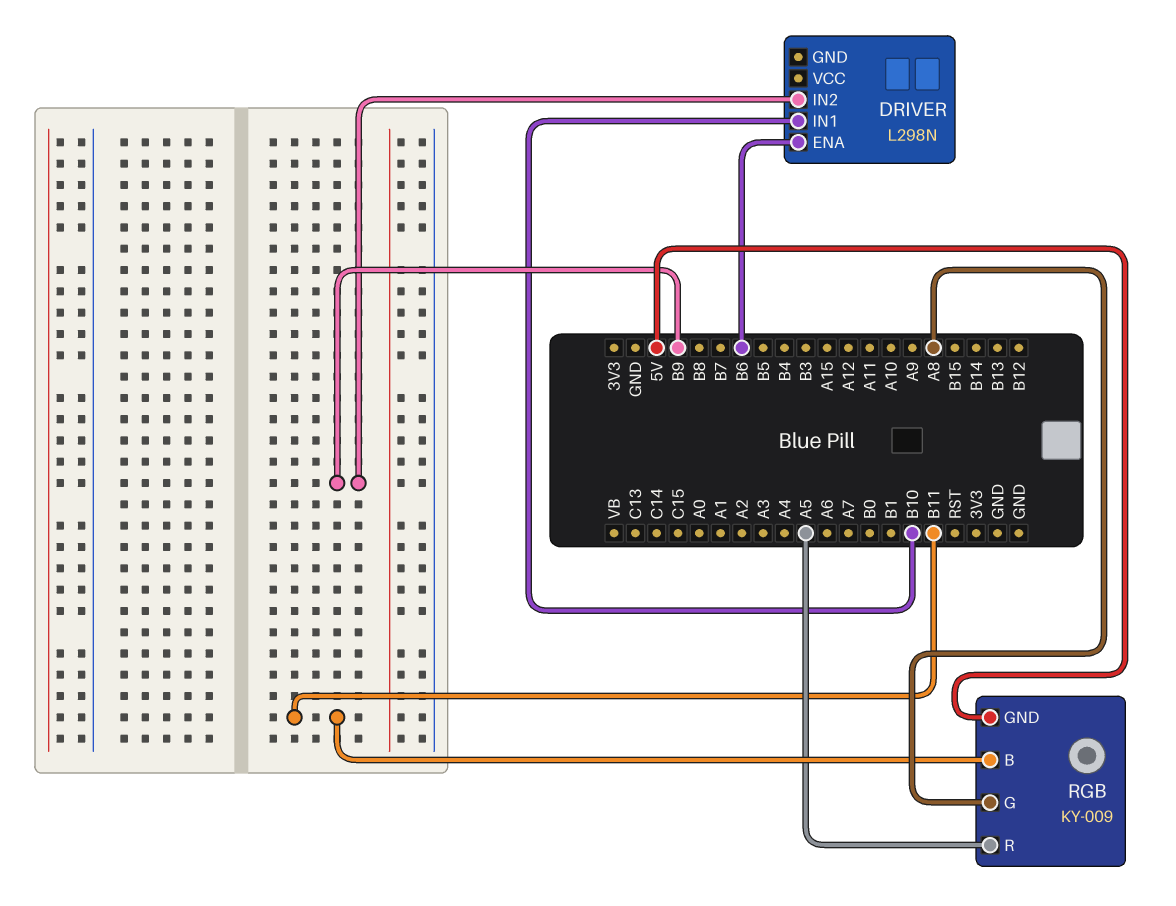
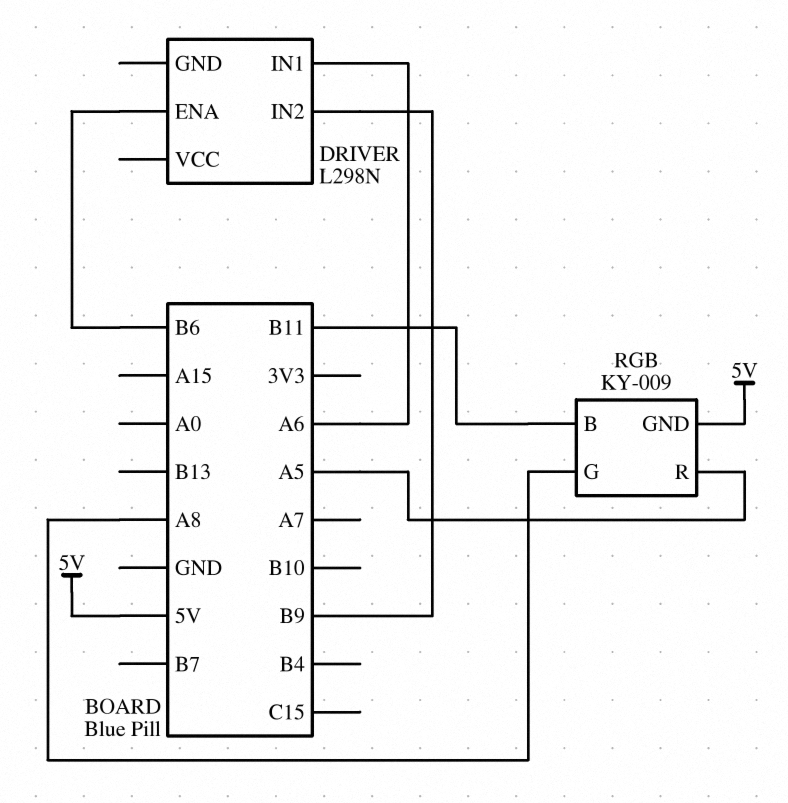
DRIVER pin IN1: B10 -> A6

